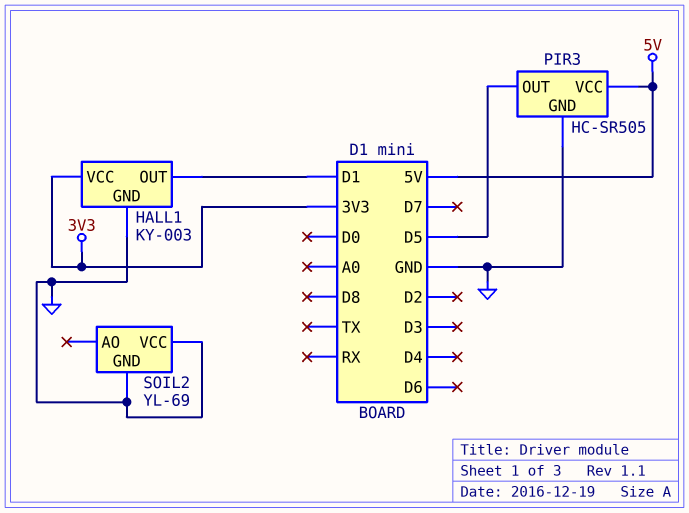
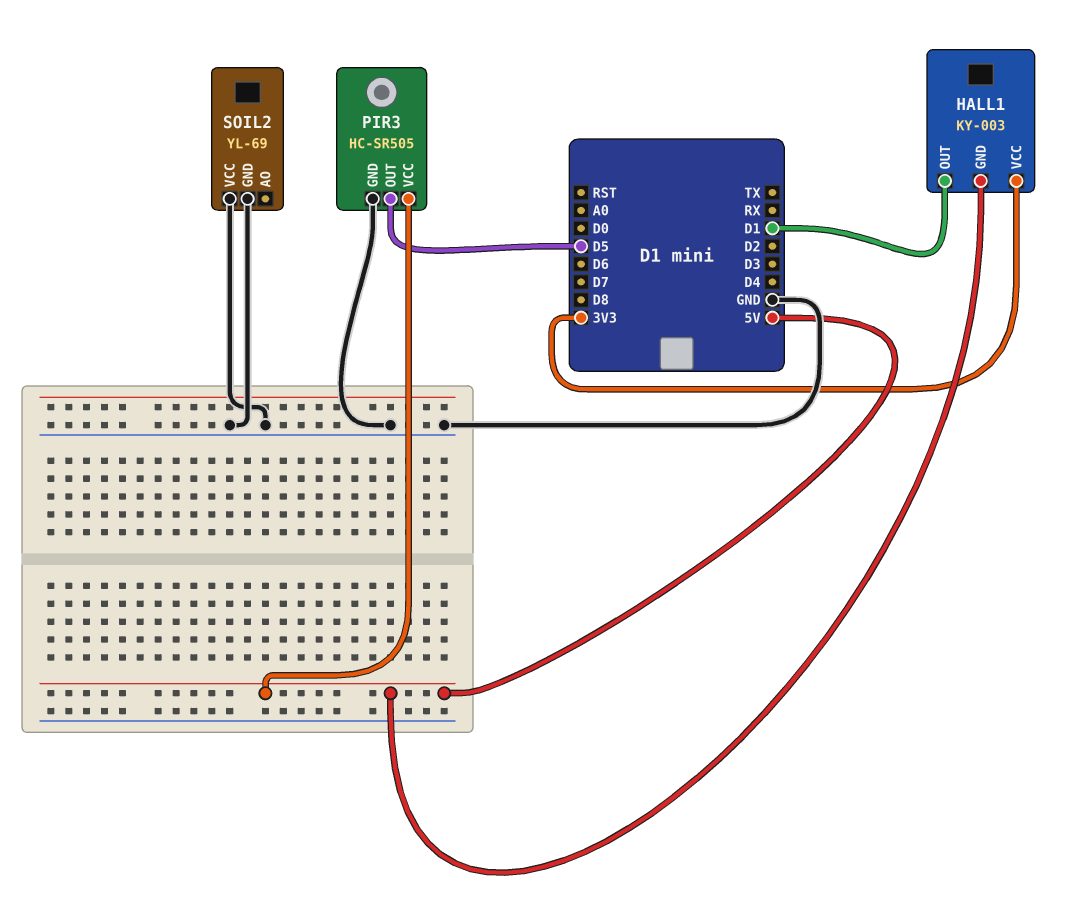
HALL1 pin GND: GND -> 5V

